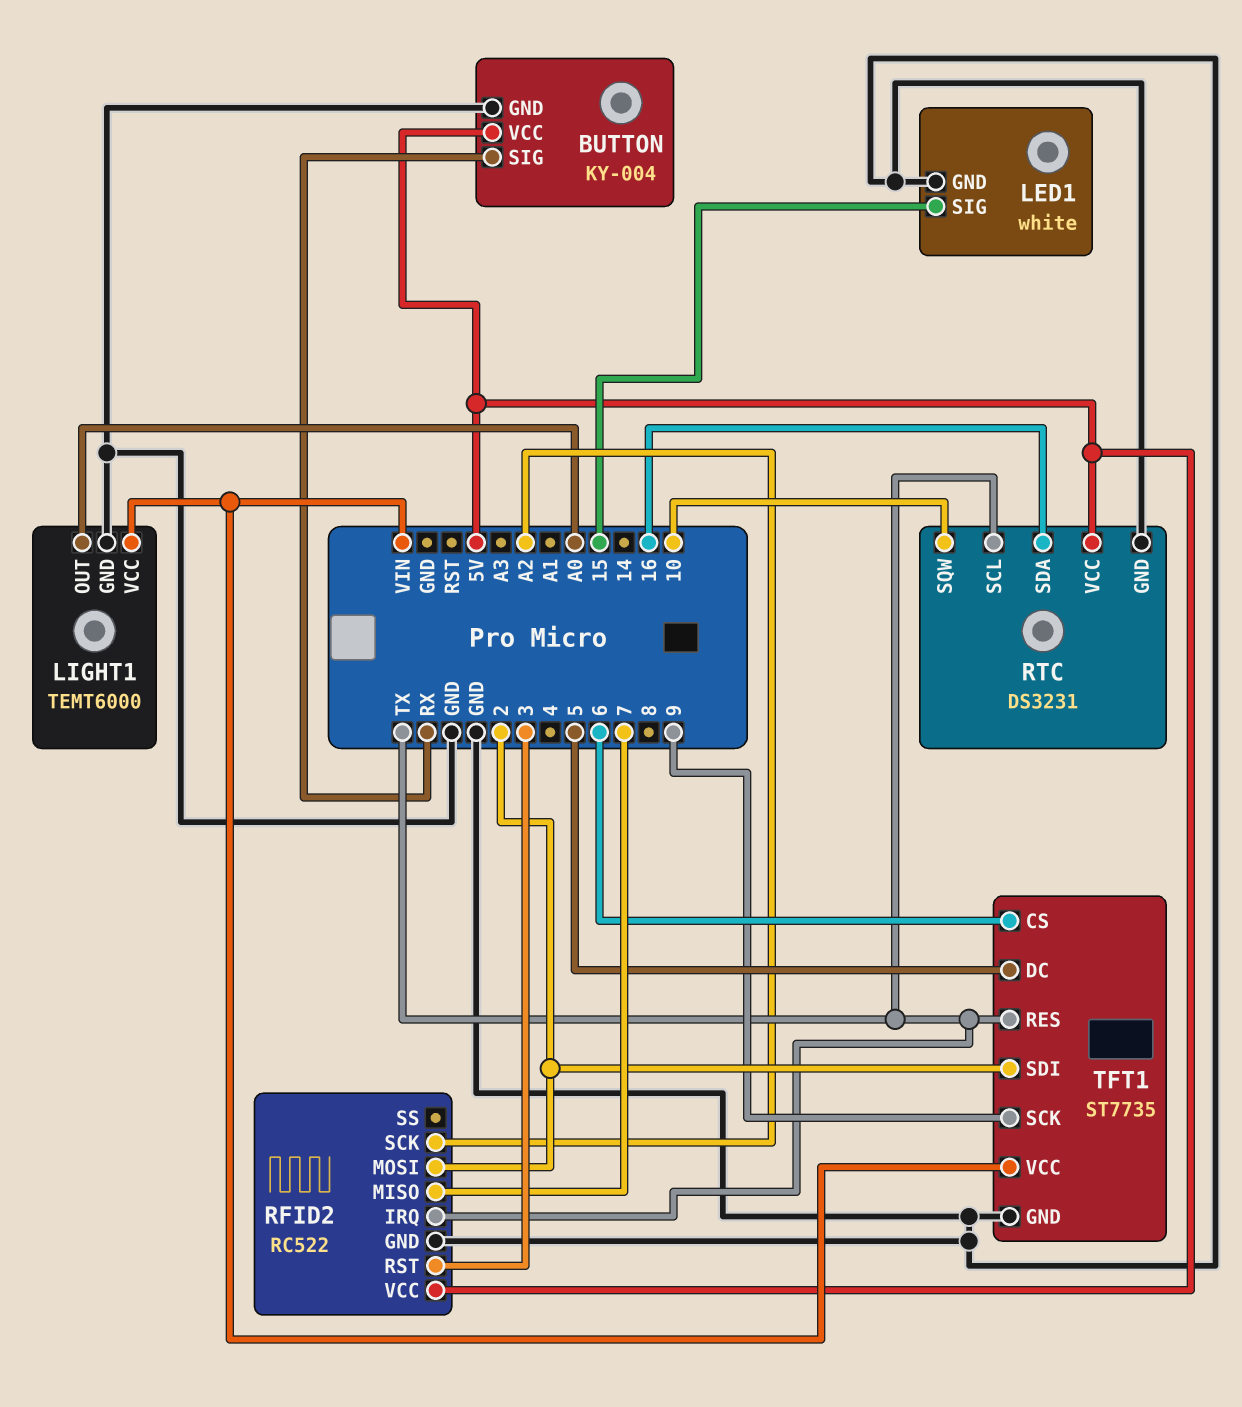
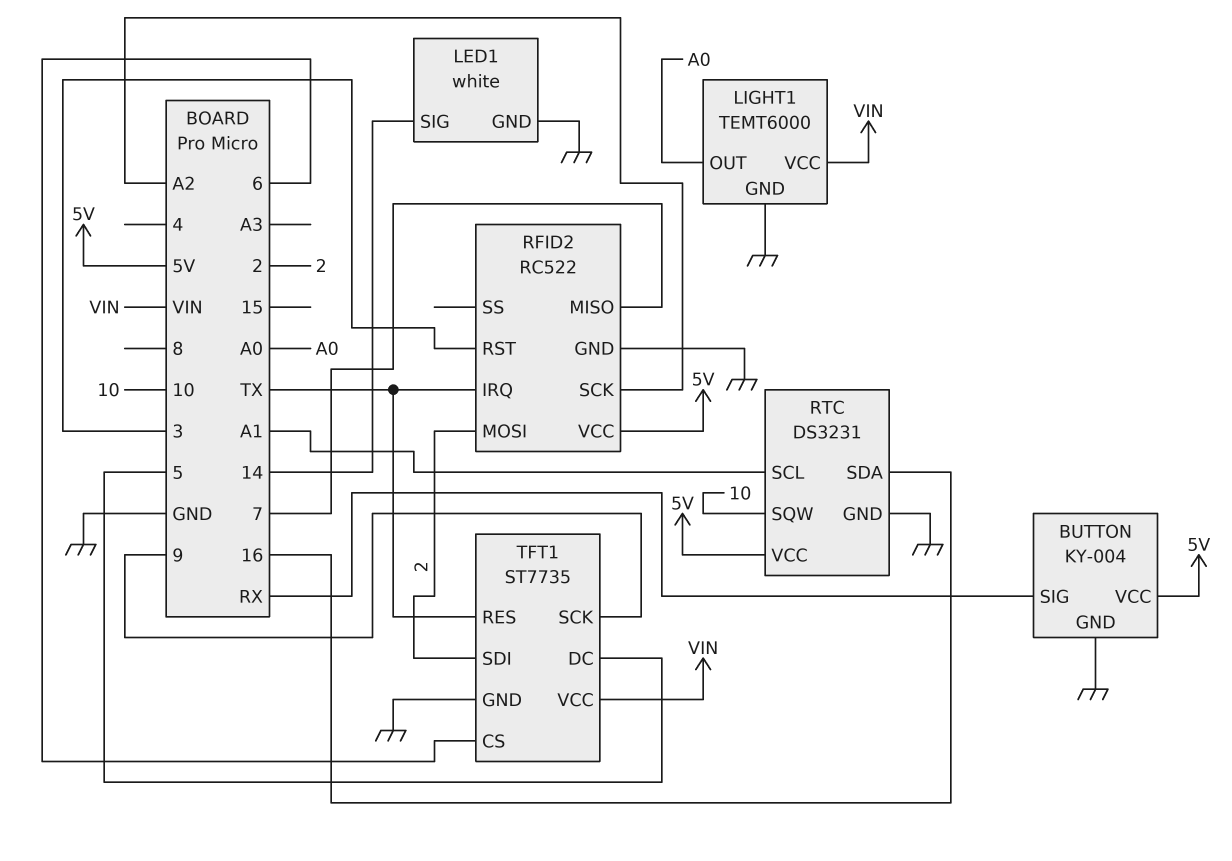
LED1 pin SIG: 15 -> 14
RTC pin SCL: TX -> A1

